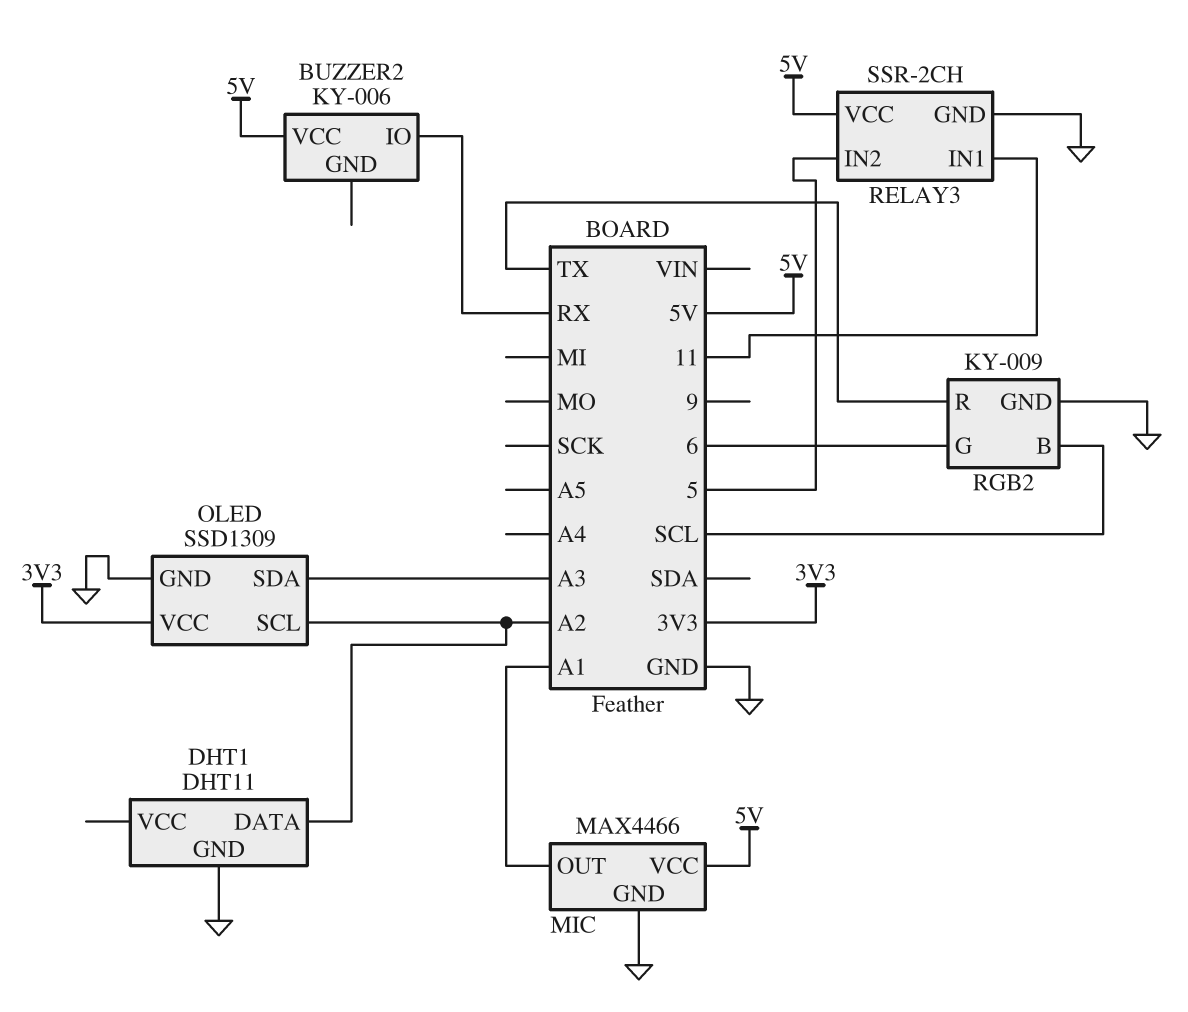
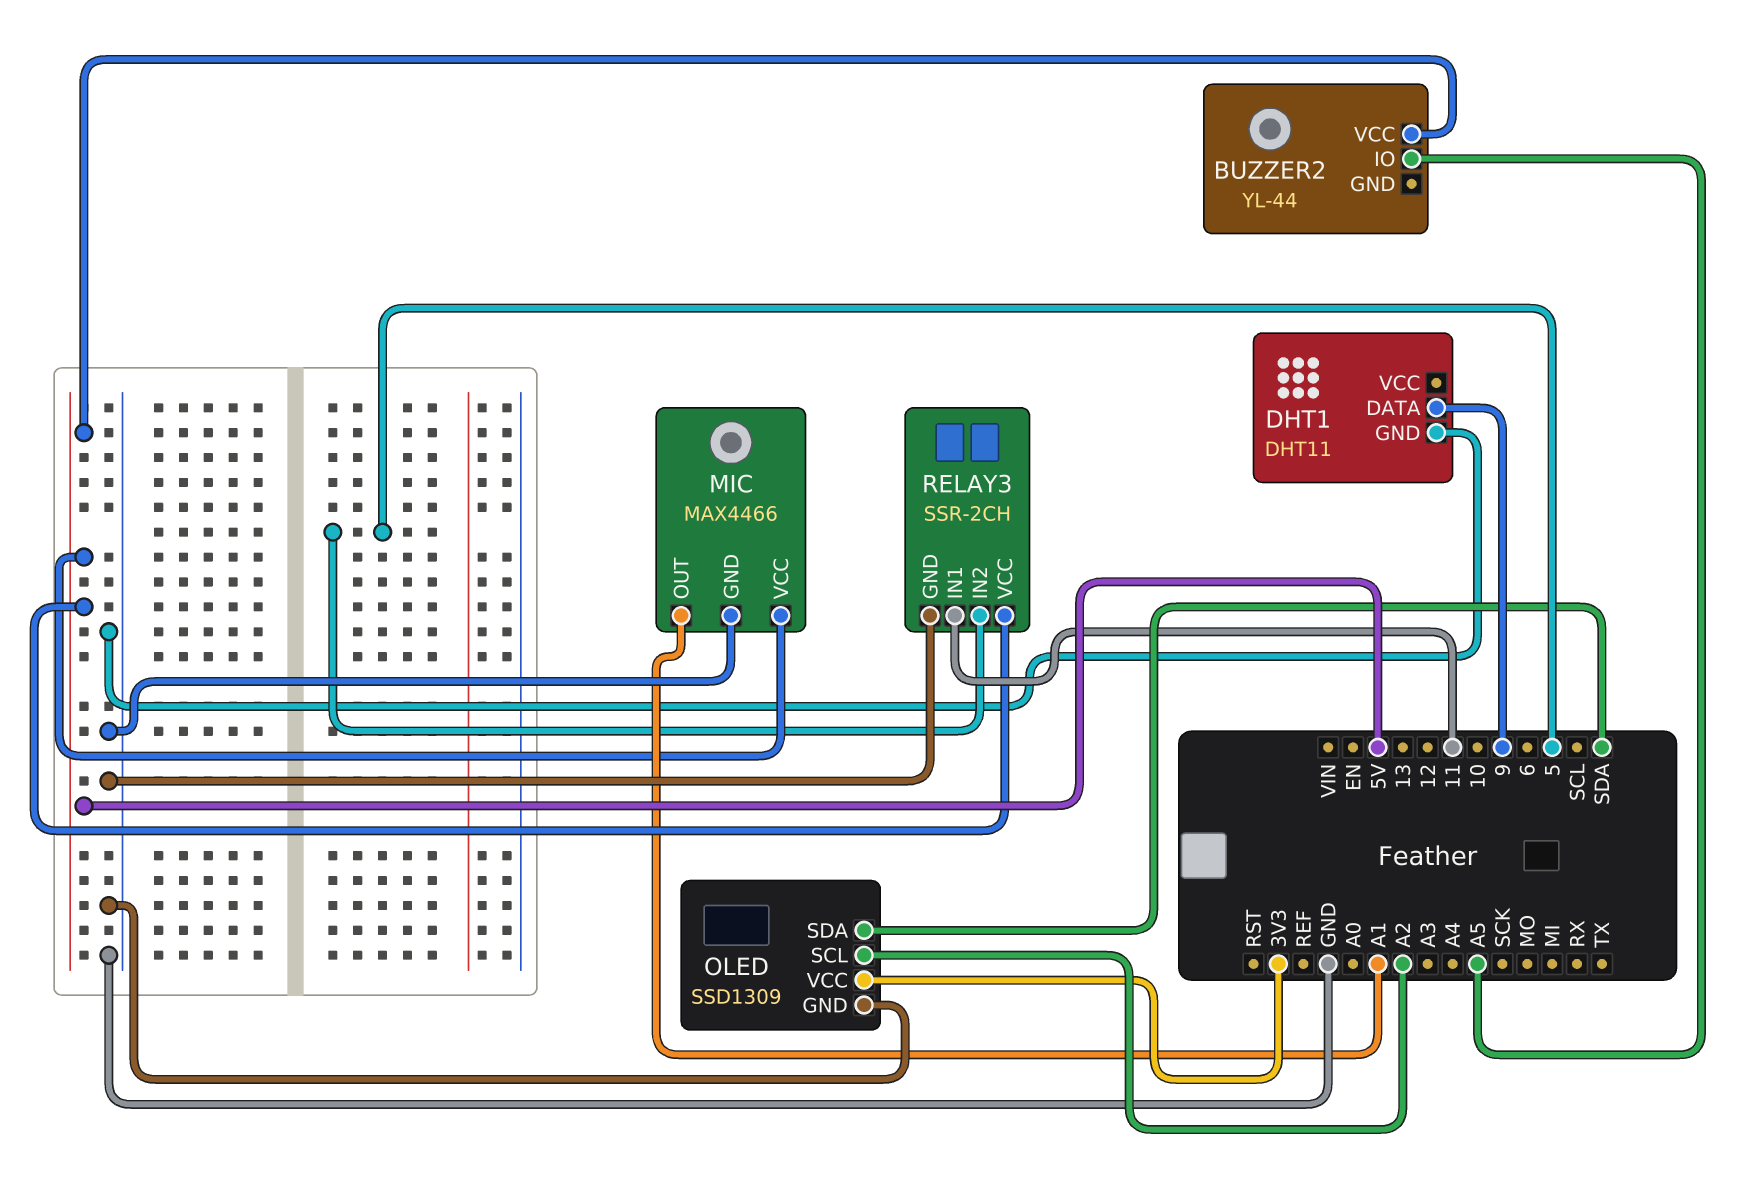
BUZZER2: KY-006 -> YL-44
BUZZER2 pin IO: RX -> A5
DHT1 pin DATA: A2 -> 9
OLED pin SDA: A3 -> SDA
RGB2: KY-009 -> none
RGB2 pin B: SCL -> none
RGB2 pin G: 6 -> none
RGB2 pin GND: GND -> none
RGB2 pin R: TX -> none

